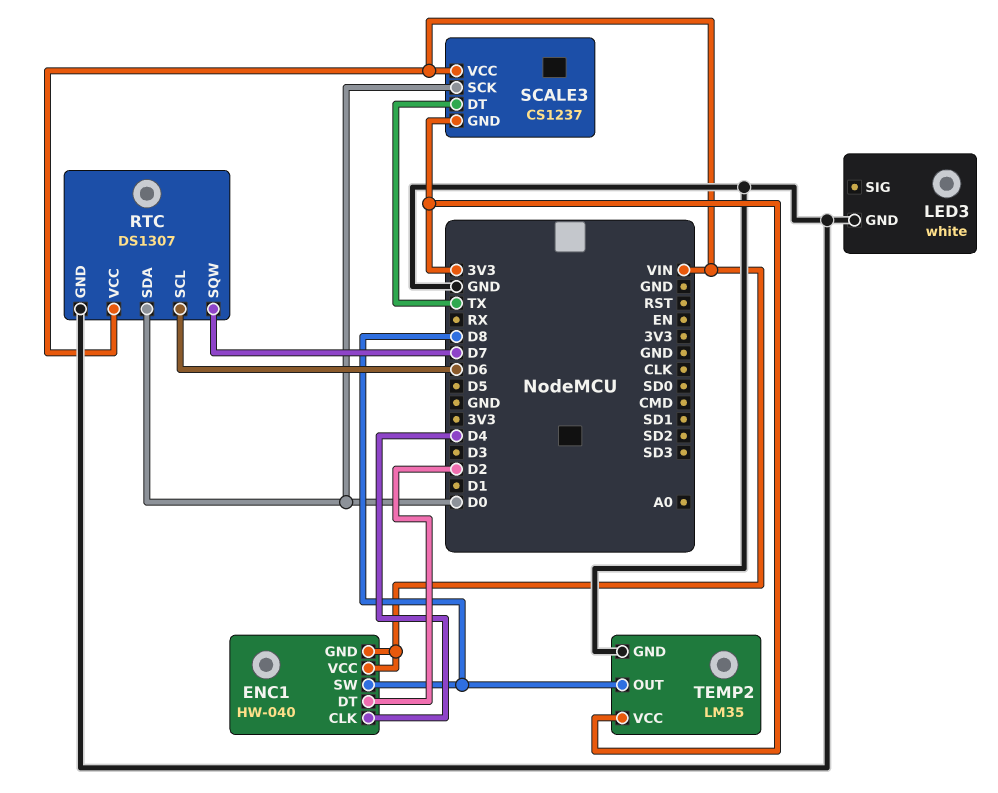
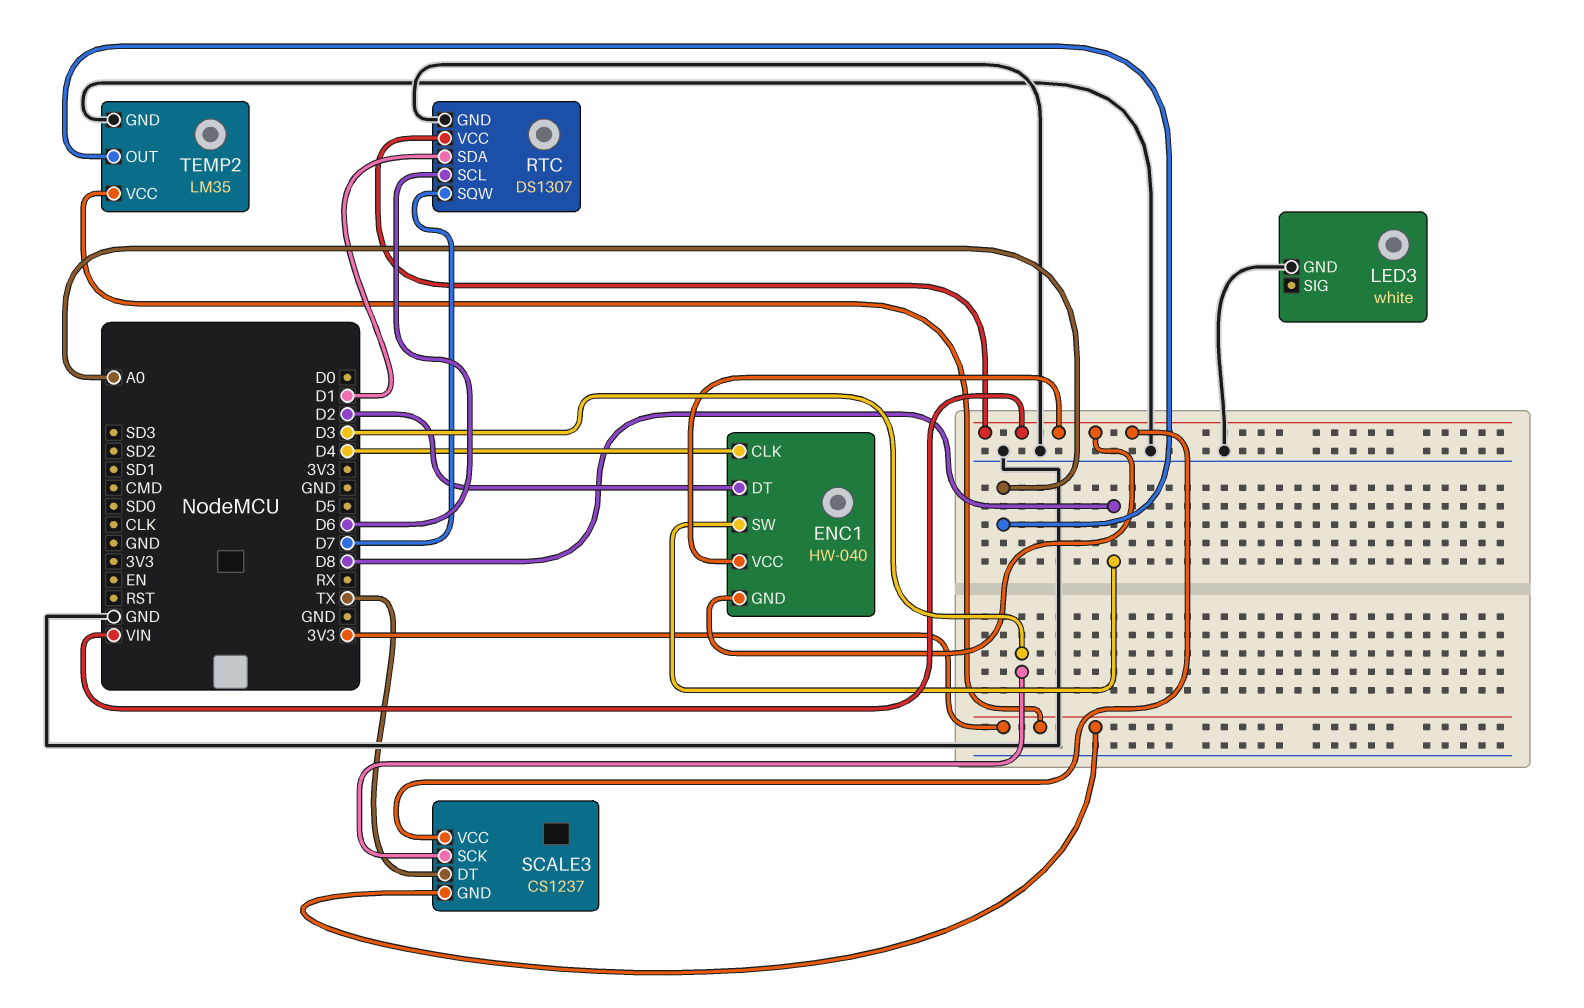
RTC pin SDA: D0 -> D1
SCALE3 pin SCK: D0 -> D3
TEMP2 pin OUT: D8 -> A0

